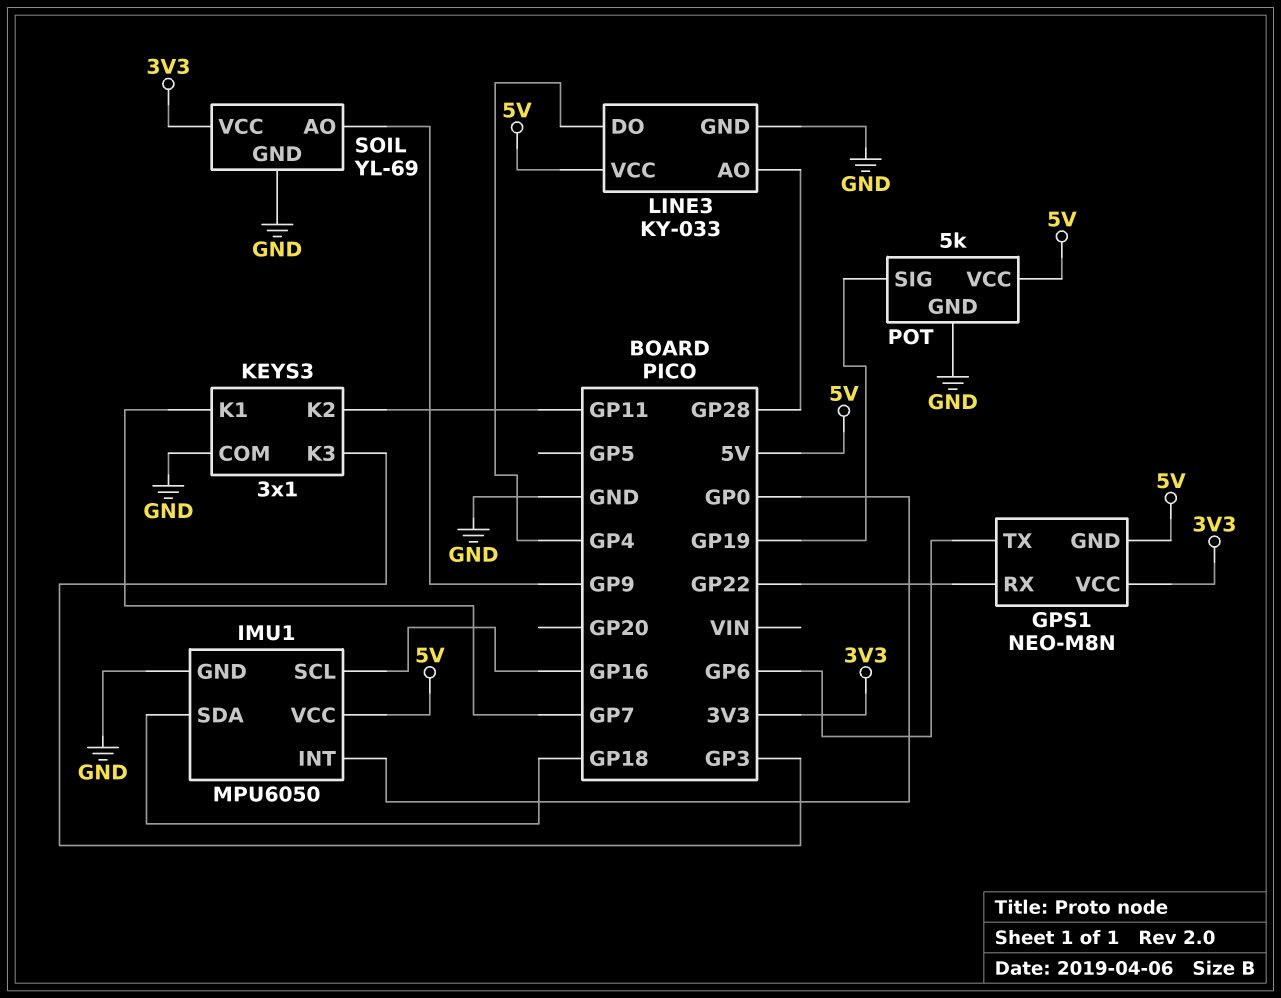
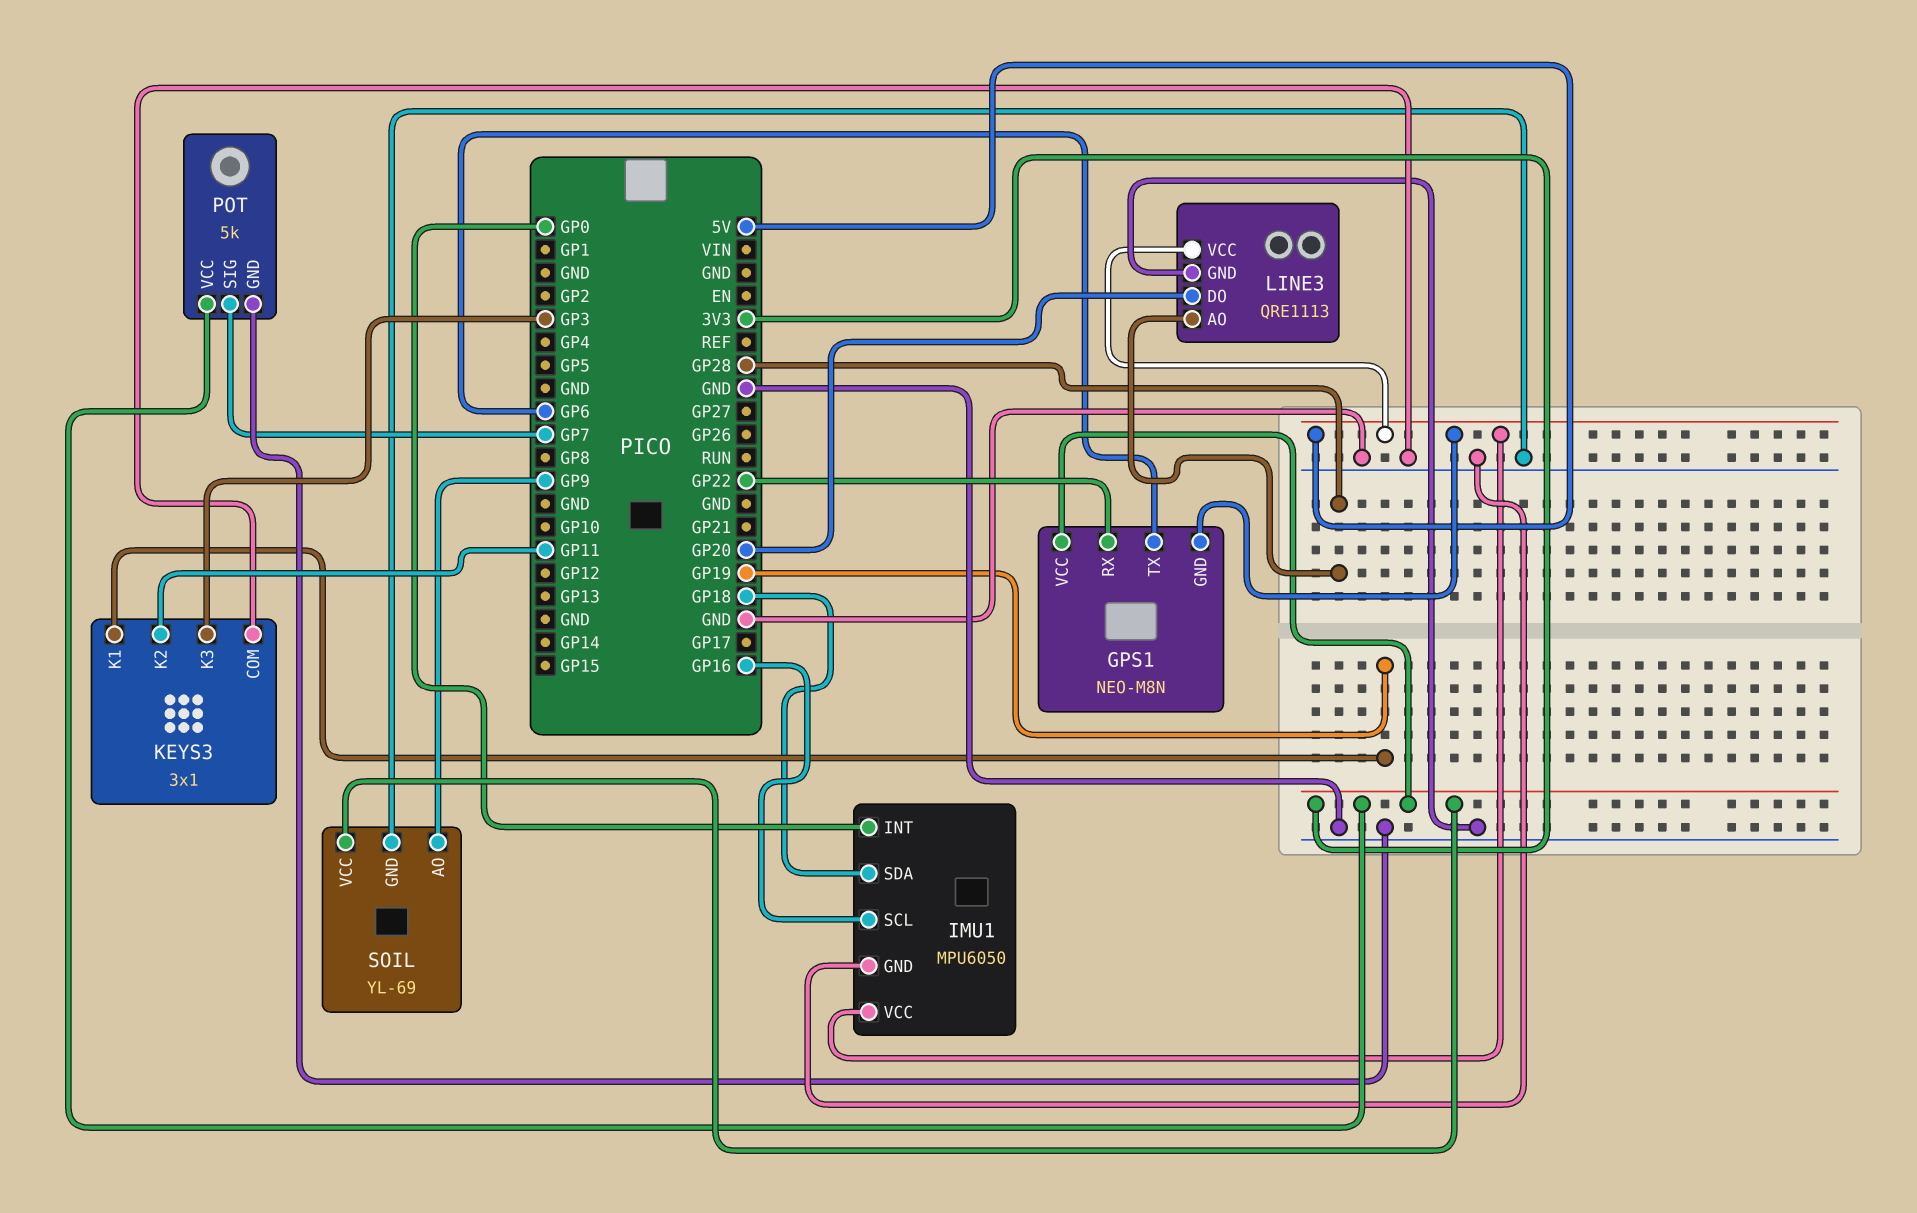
KEYS3 pin K1: GP7 -> GP19
LINE3: KY-033 -> QRE1113
LINE3 pin DO: GP4 -> GP20
POT pin SIG: GP19 -> GP7
POT pin VCC: 5V -> 3V3

